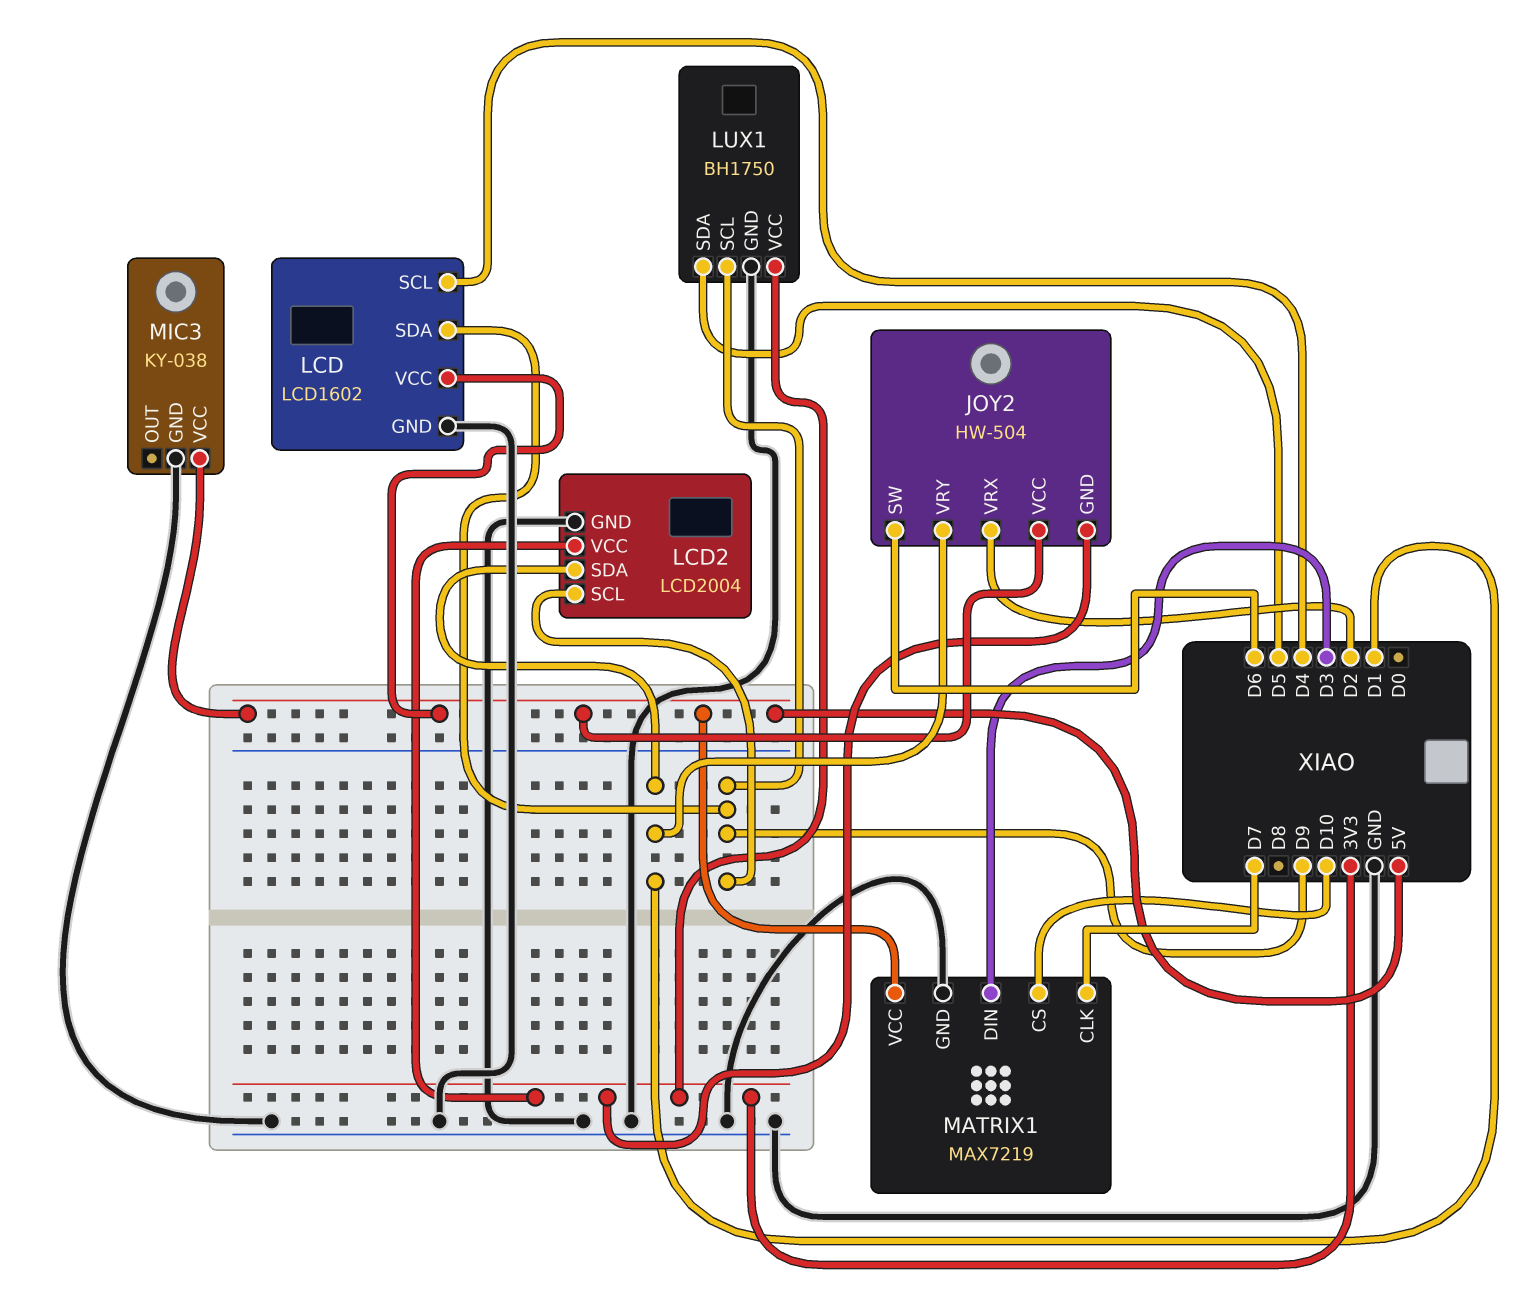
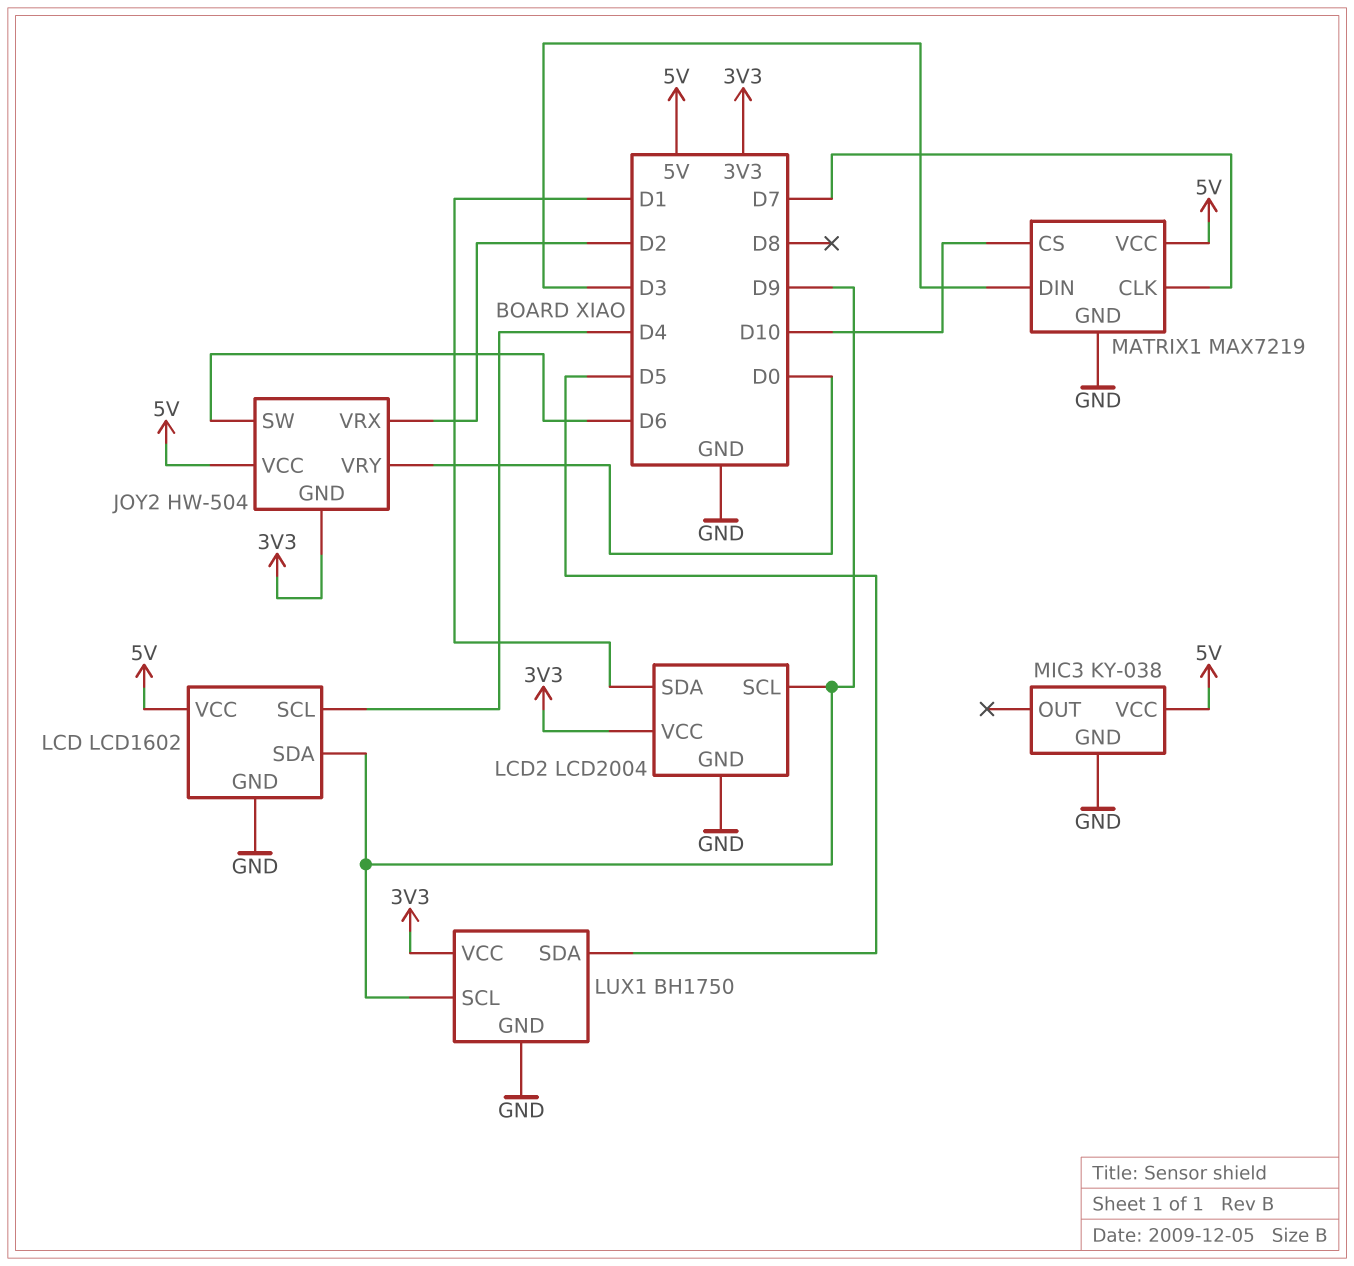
JOY2 pin VRY: D1 -> D0

